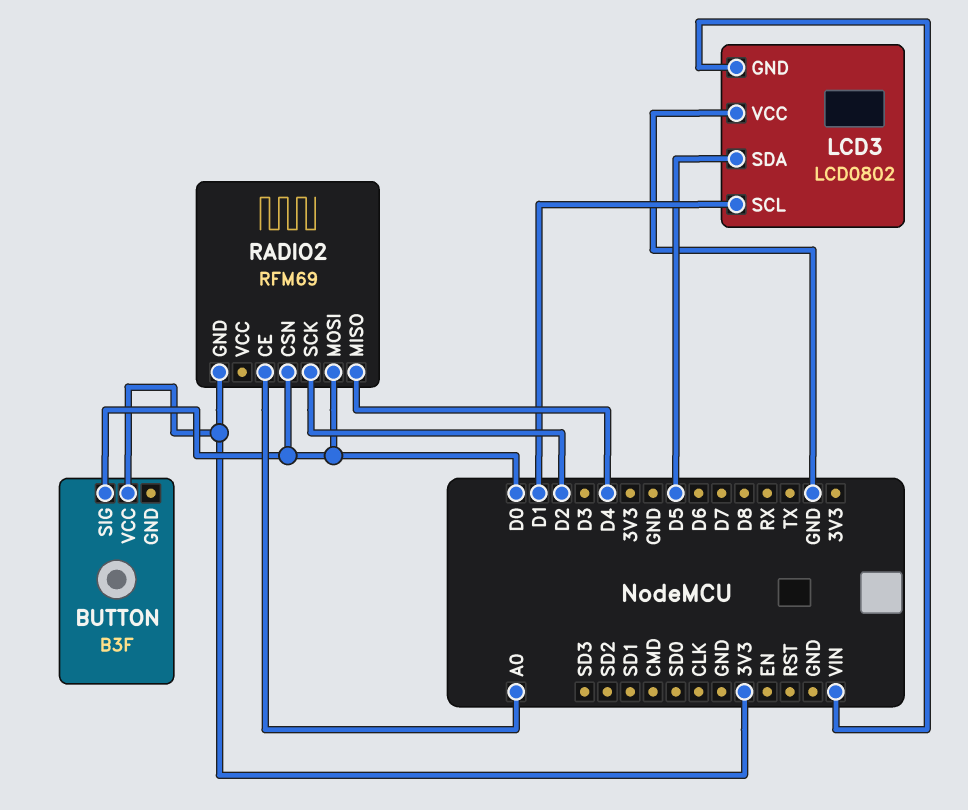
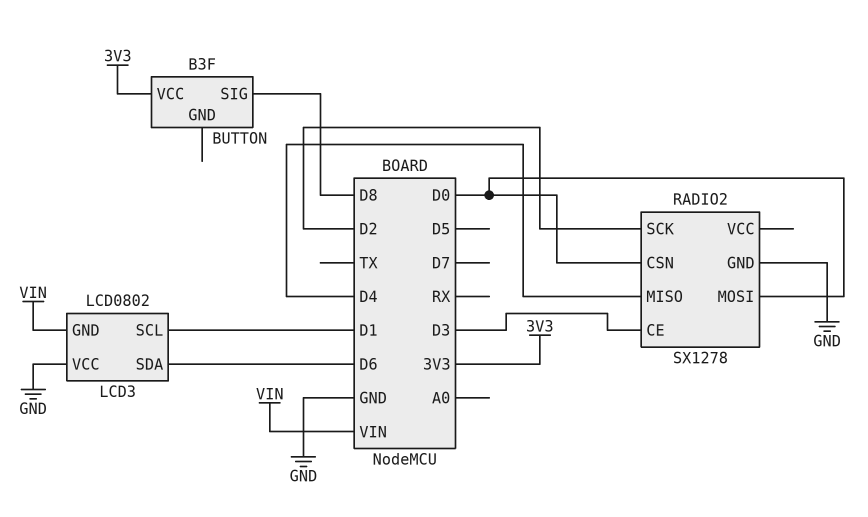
BUTTON pin SIG: D0 -> D8
LCD3 pin SDA: D5 -> D6
RADIO2: RFM69 -> SX1278
RADIO2 pin CE: A0 -> D3
RADIO2 pin GND: 3V3 -> GND

